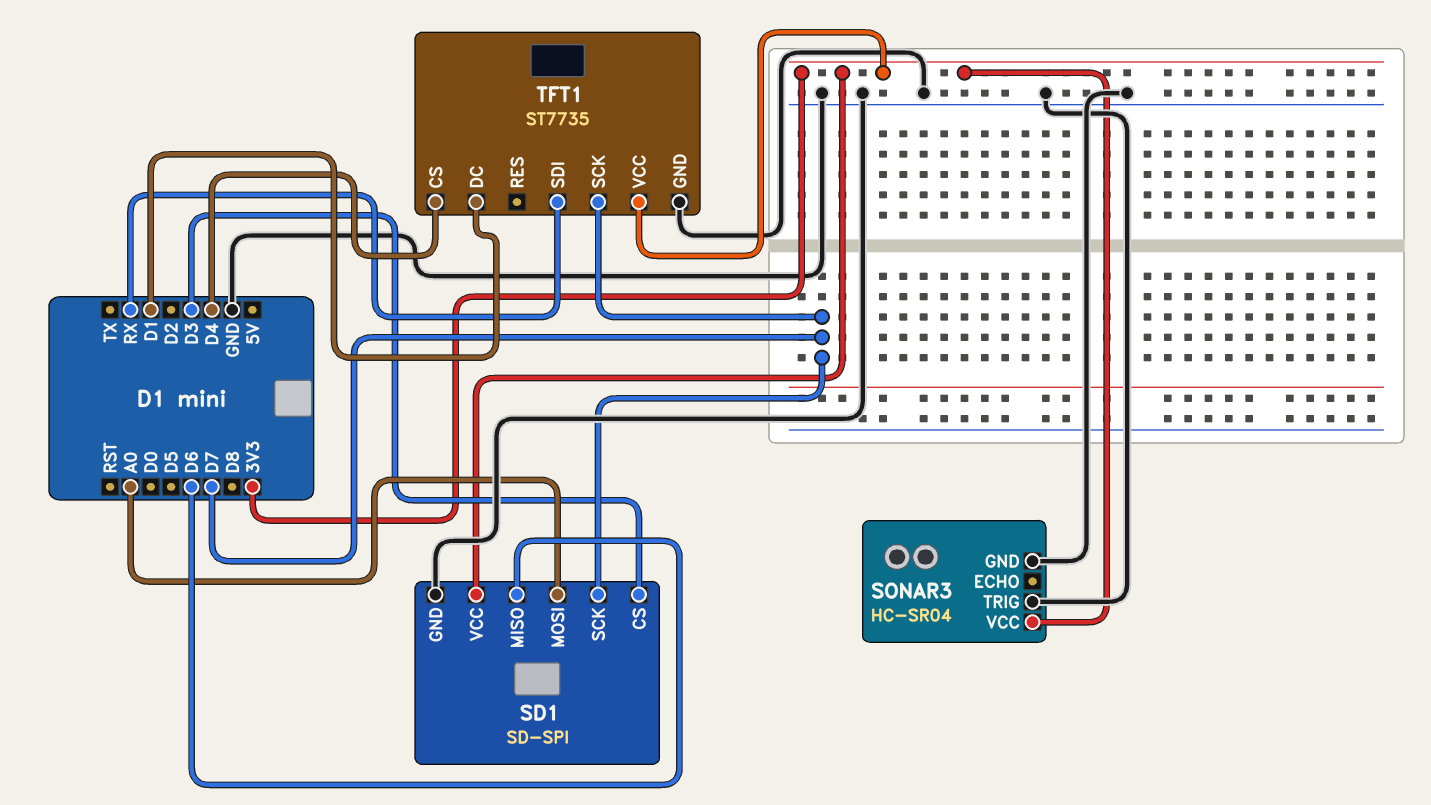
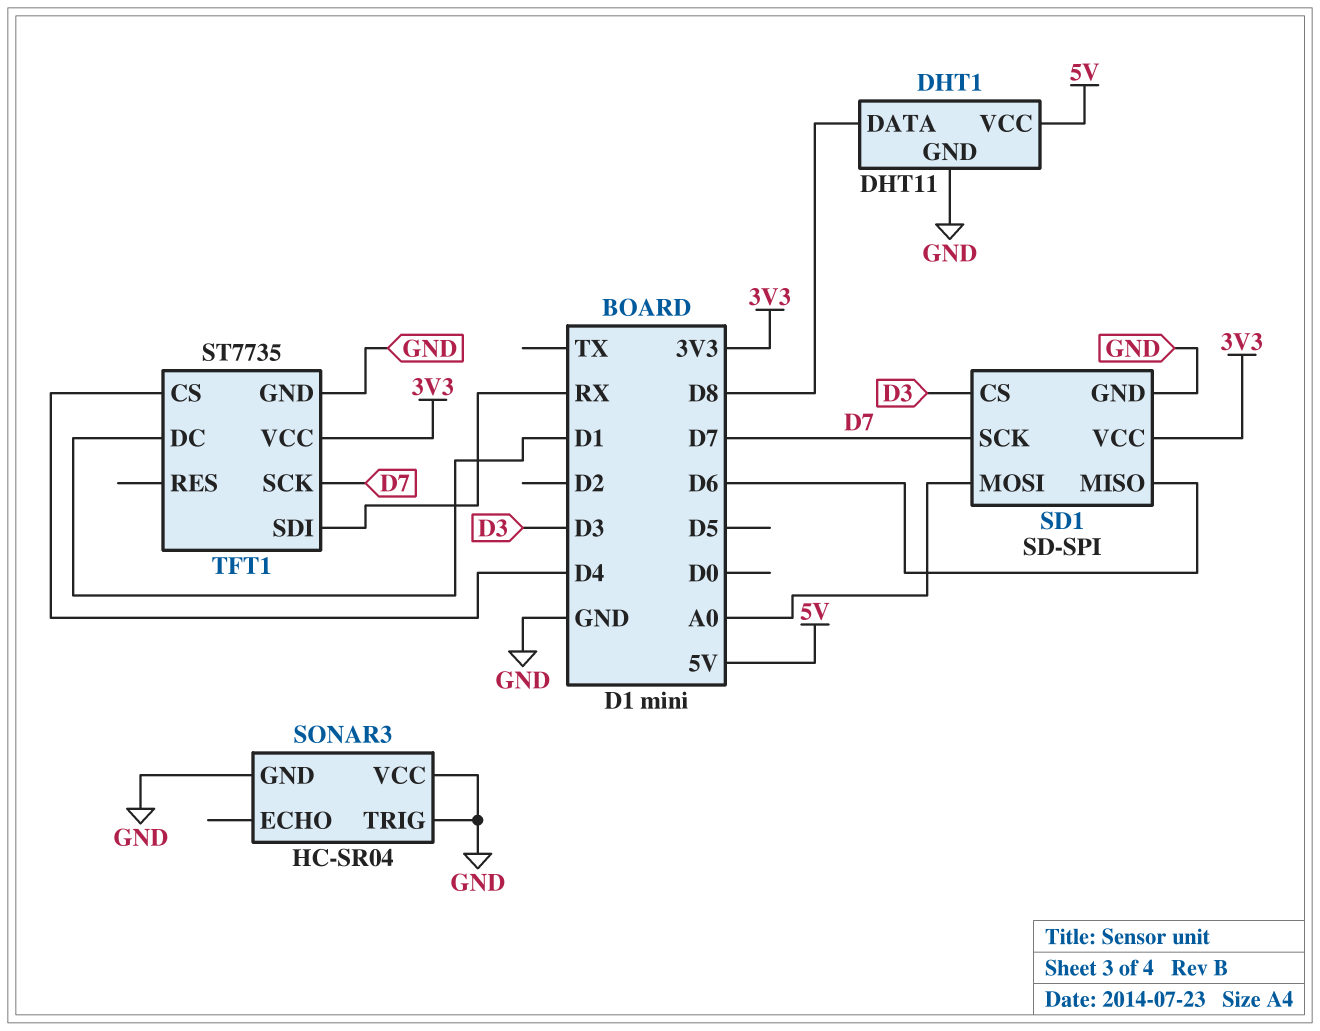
DHT1: none -> DHT11
DHT1 pin DATA: none -> D8
DHT1 pin GND: none -> GND
DHT1 pin VCC: none -> 5V
SONAR3 pin VCC: 3V3 -> GND

